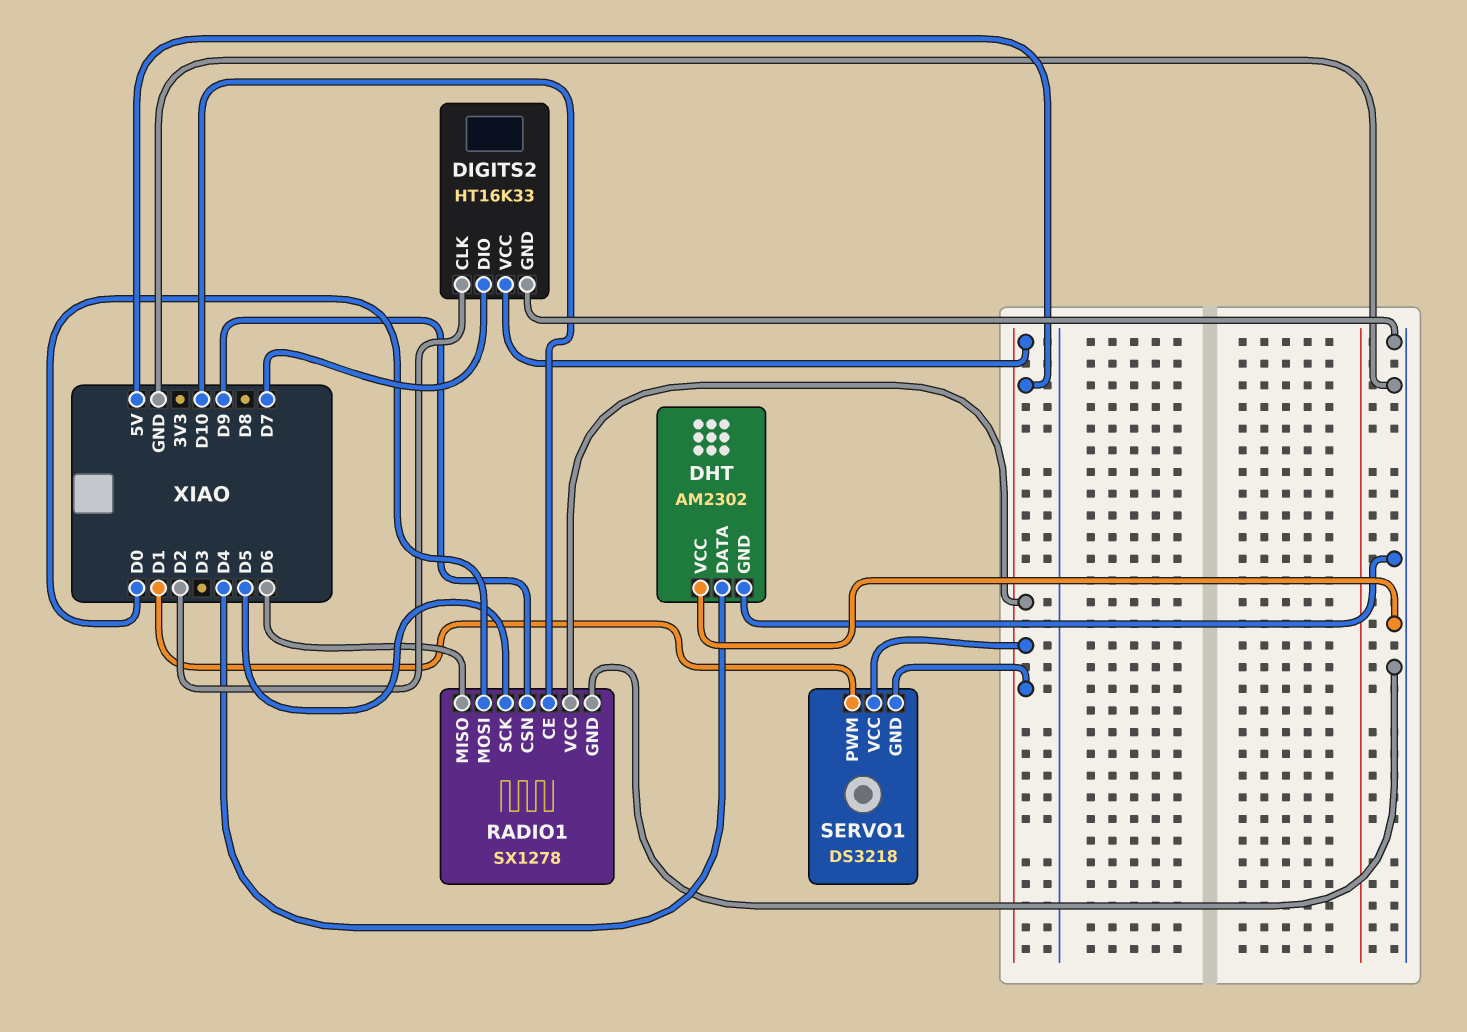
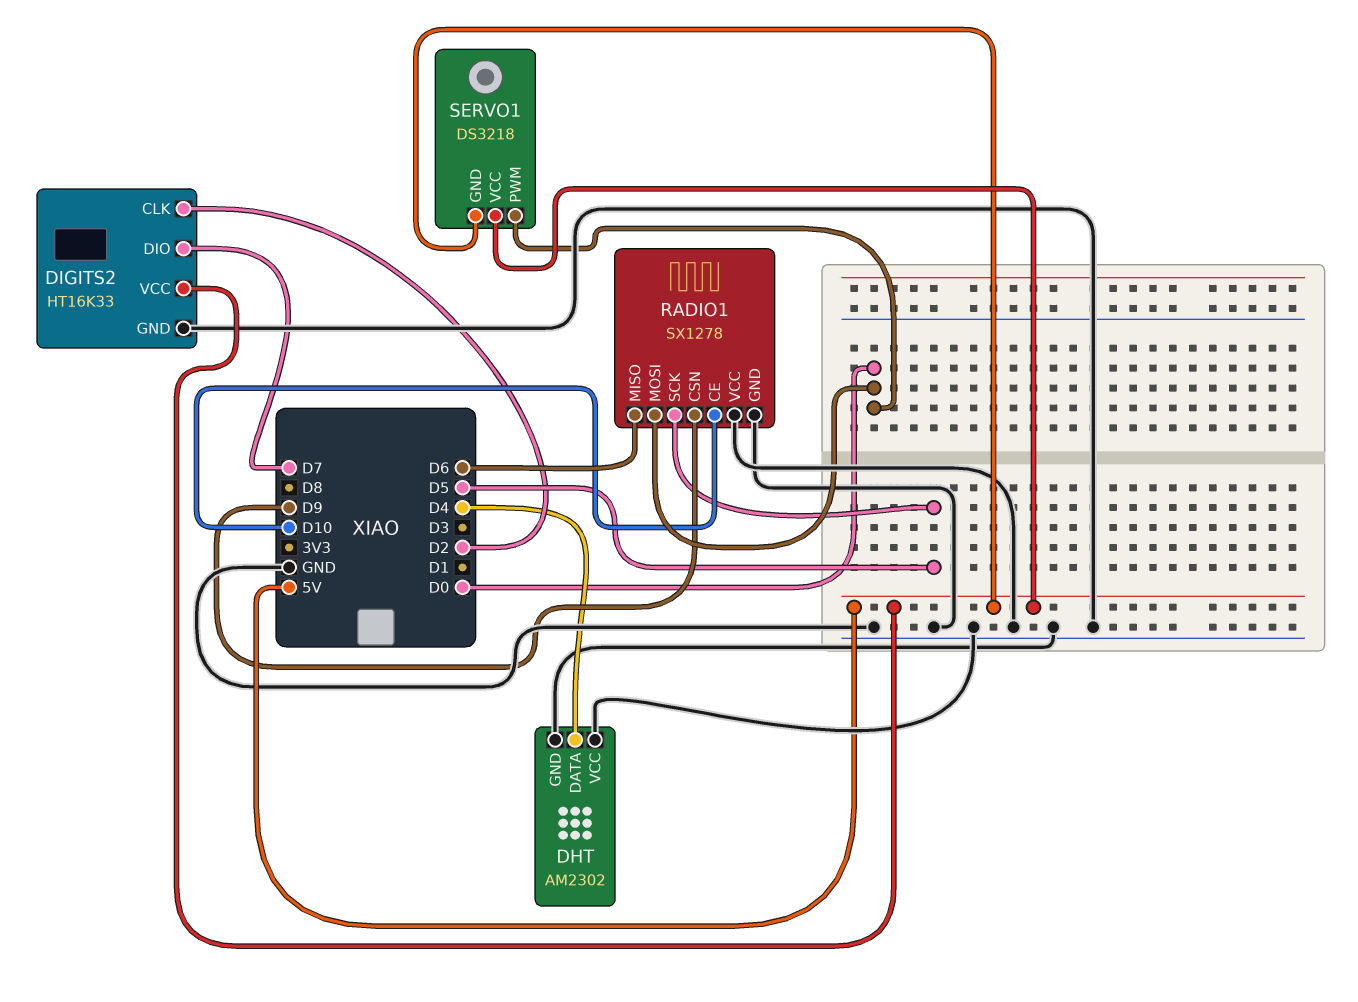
RADIO1 pin VCC: 5V -> GND
SERVO1 pin PWM: D1 -> D0

